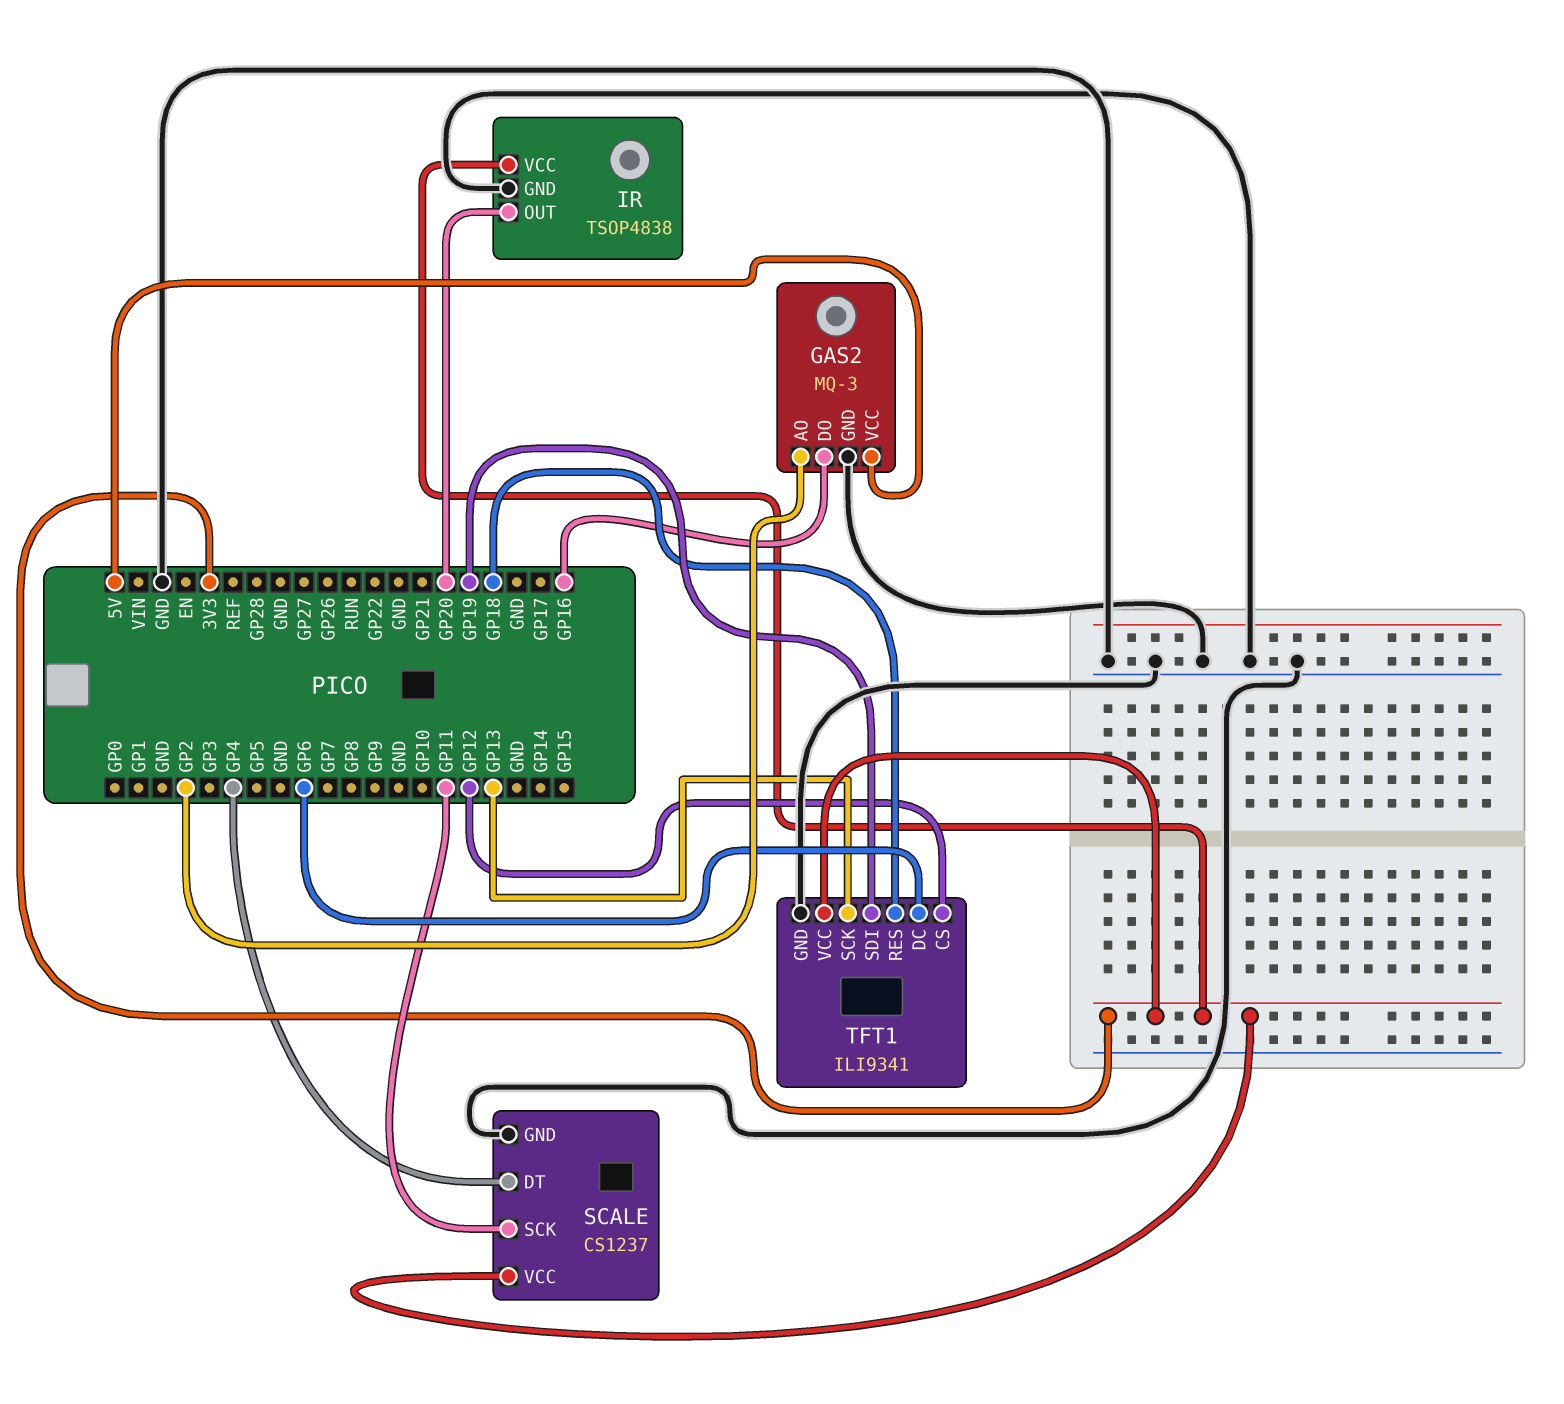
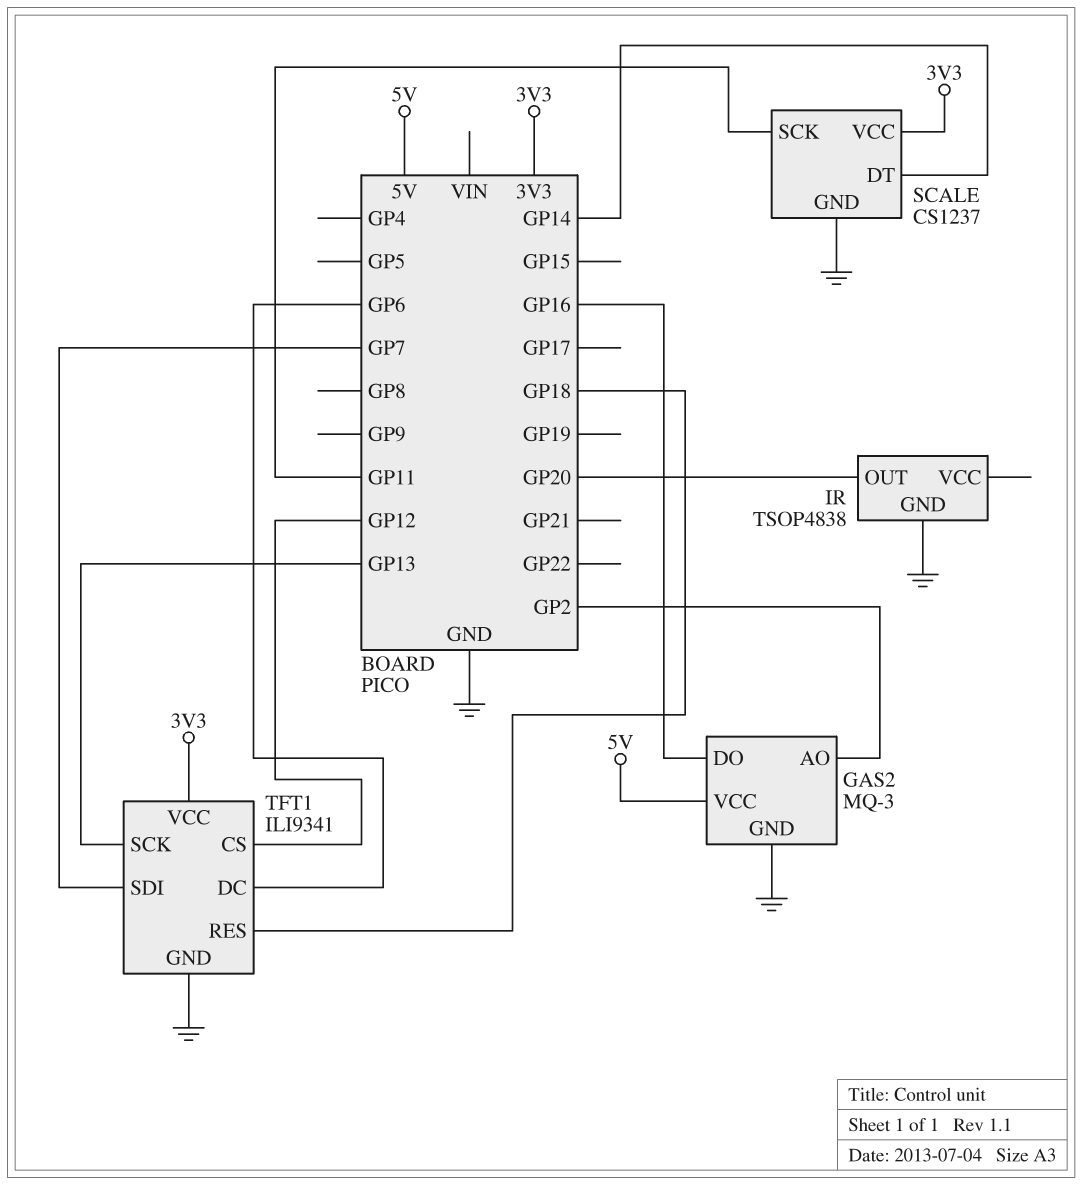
IR pin VCC: 3V3 -> none
SCALE pin DT: GP4 -> GP14
TFT1 pin SDI: GP19 -> GP7

